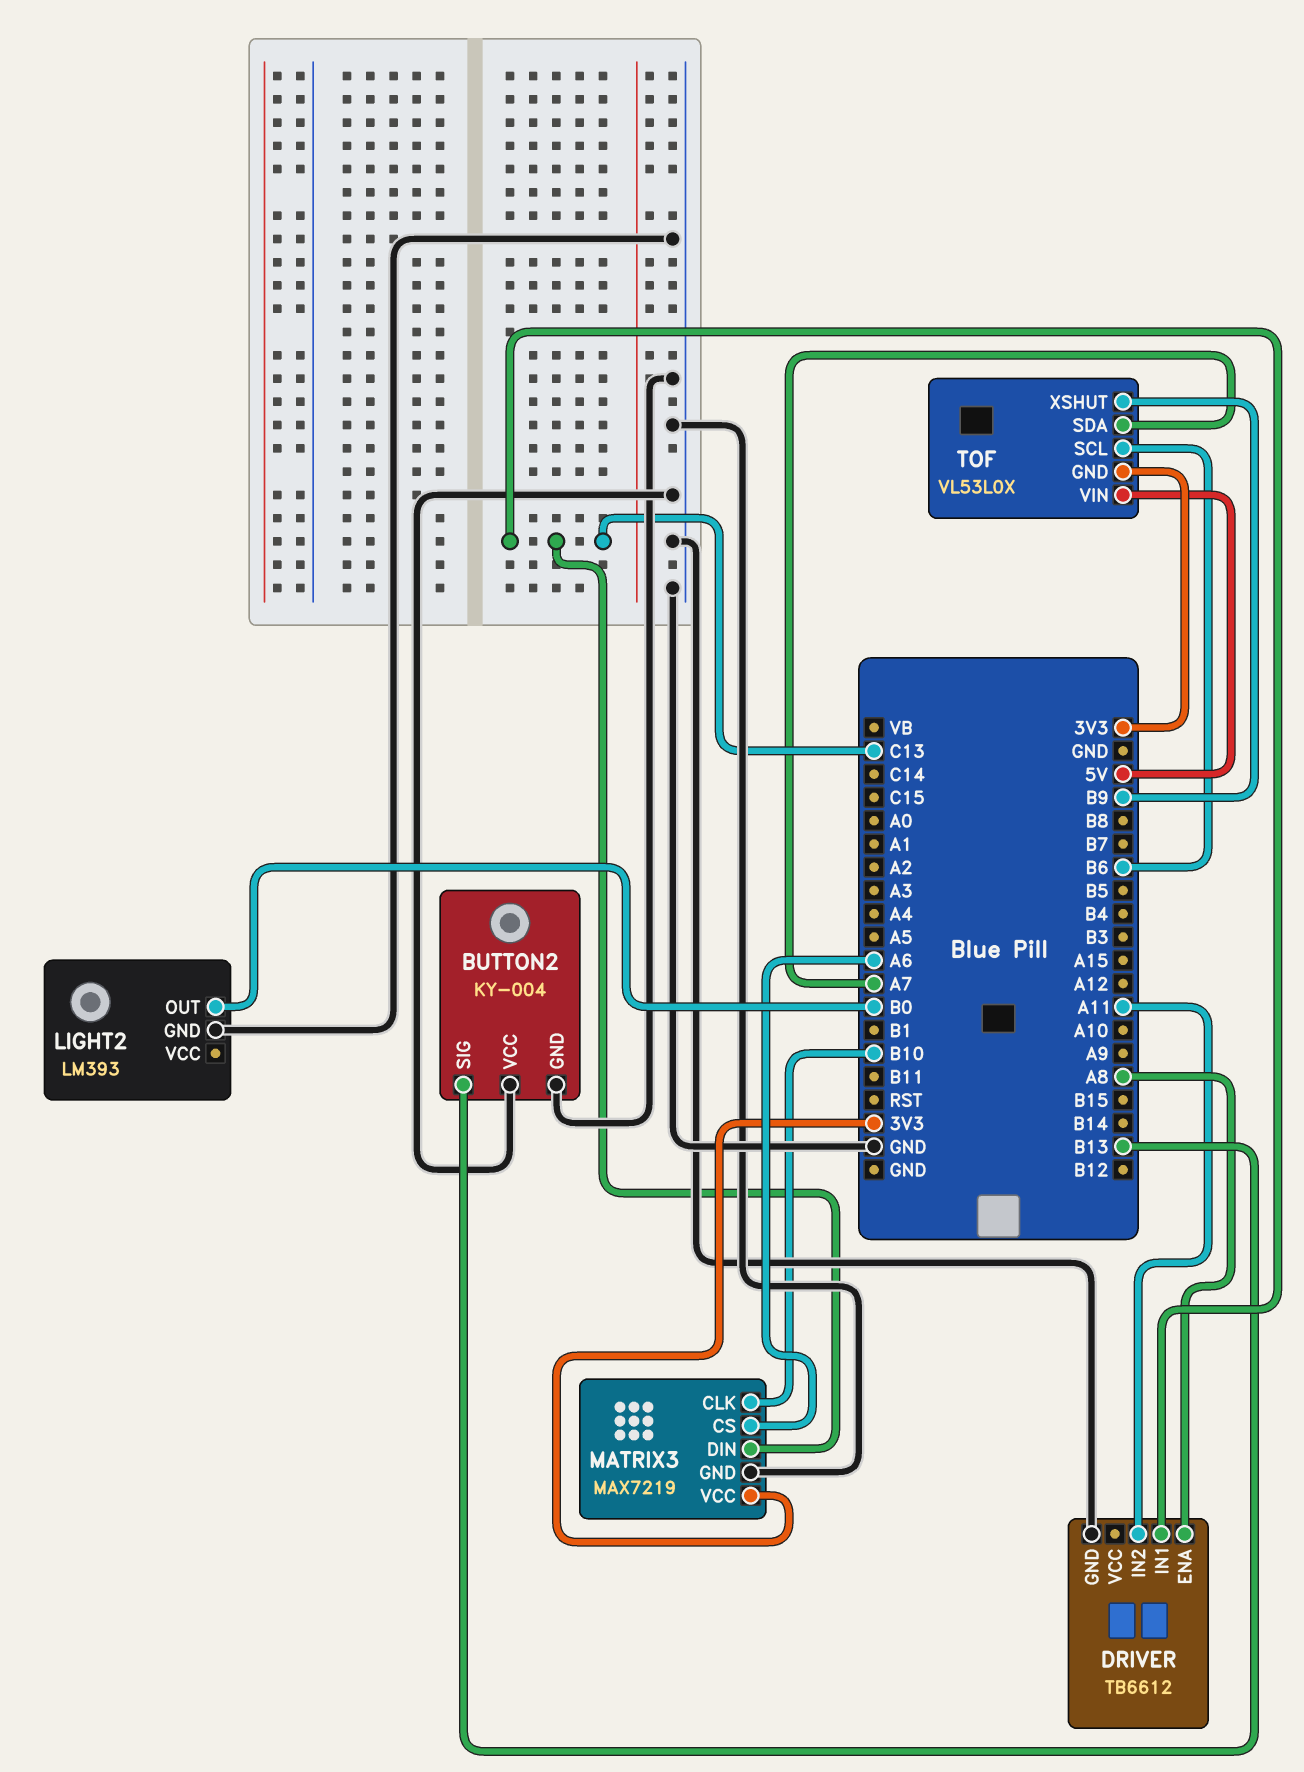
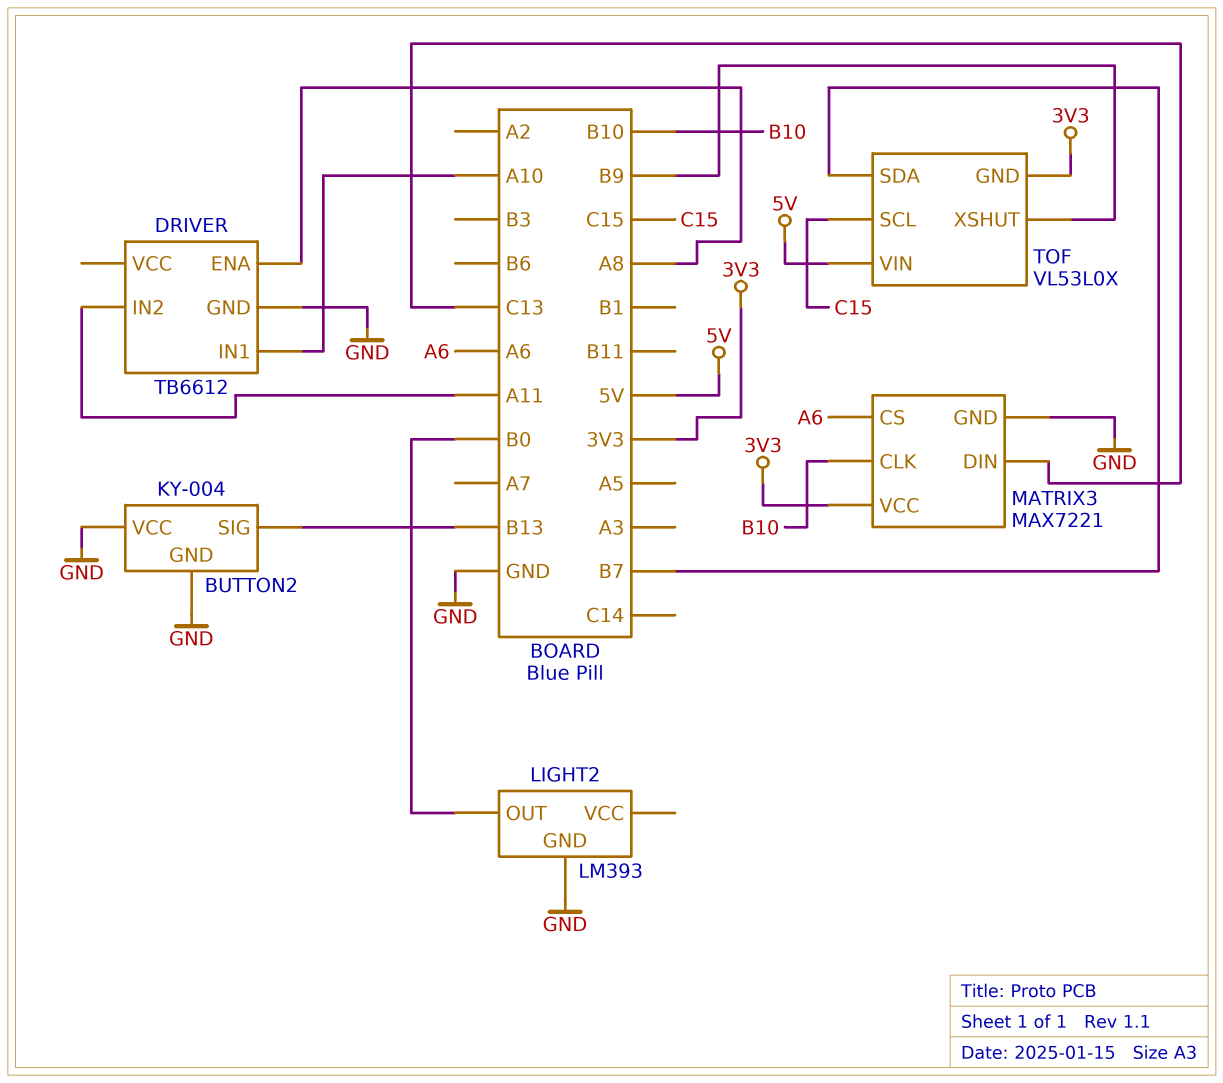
DRIVER pin IN1: C13 -> A10
MATRIX3: MAX7219 -> MAX7221
TOF pin SCL: B6 -> C15
TOF pin SDA: A7 -> B7

